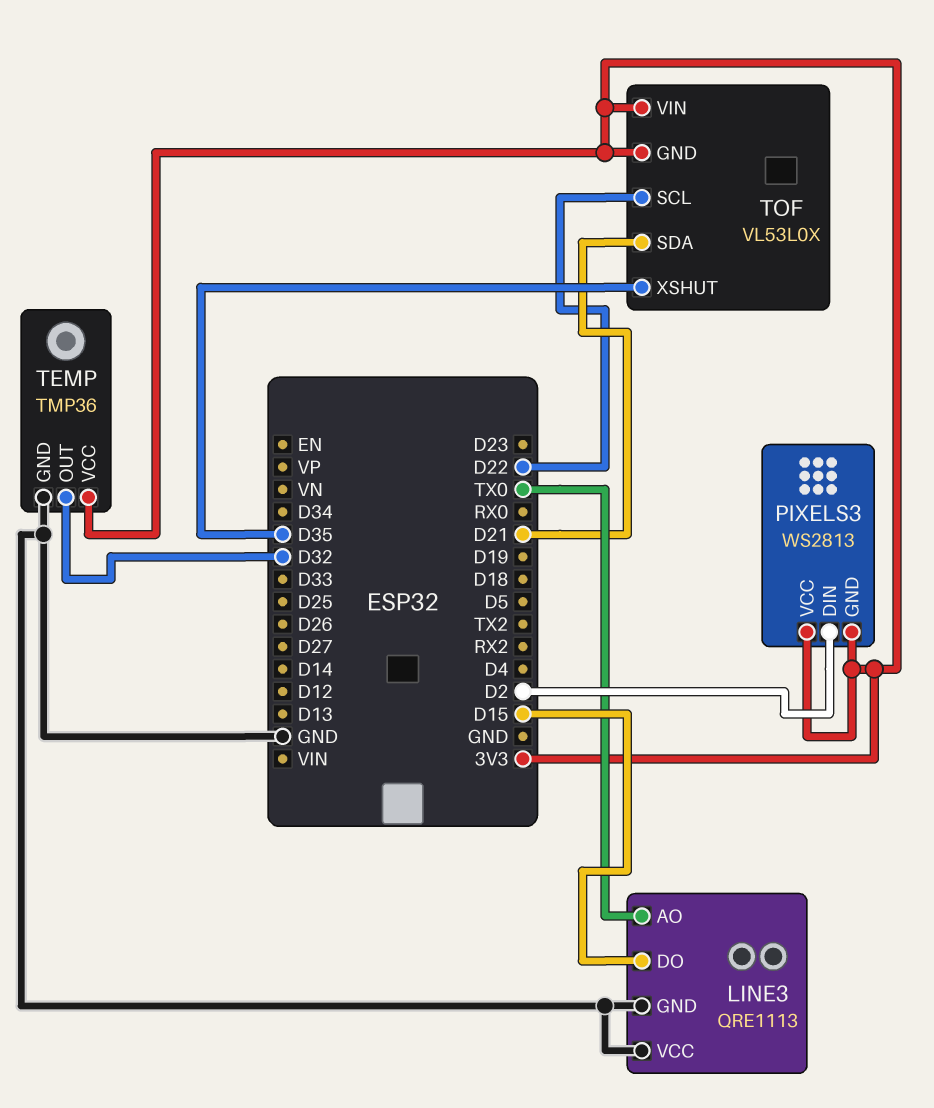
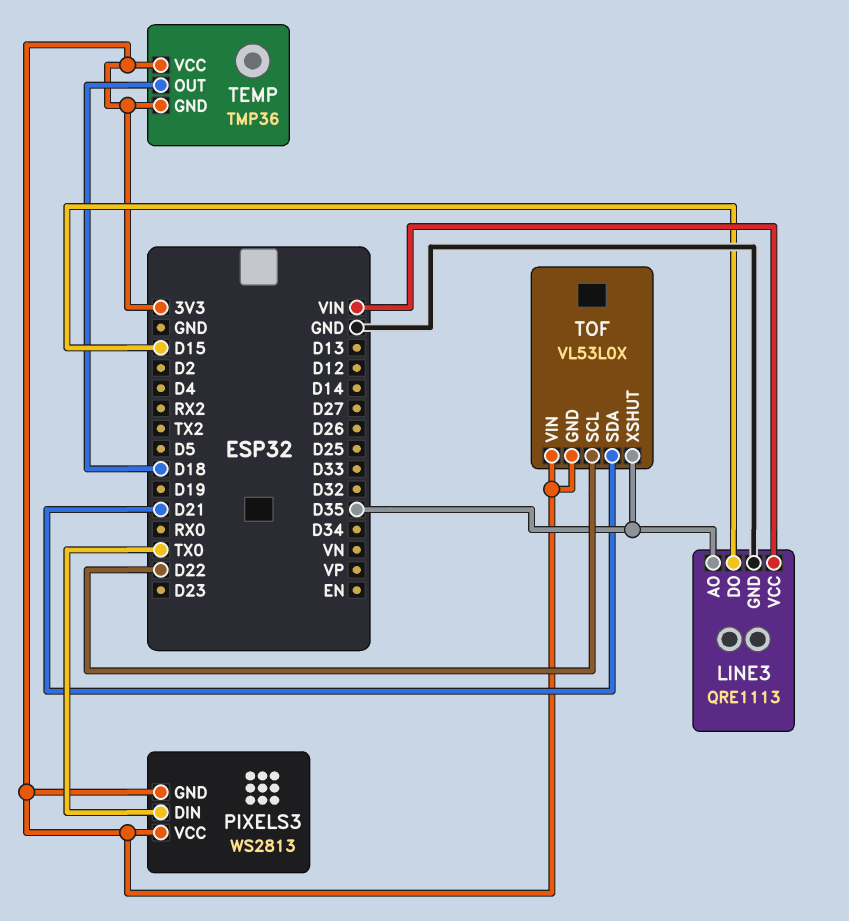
LINE3 pin AO: TX0 -> D35
LINE3 pin VCC: GND -> VIN
PIXELS3 pin DIN: D2 -> TX0
TEMP pin GND: GND -> 3V3
TEMP pin OUT: D32 -> D18

